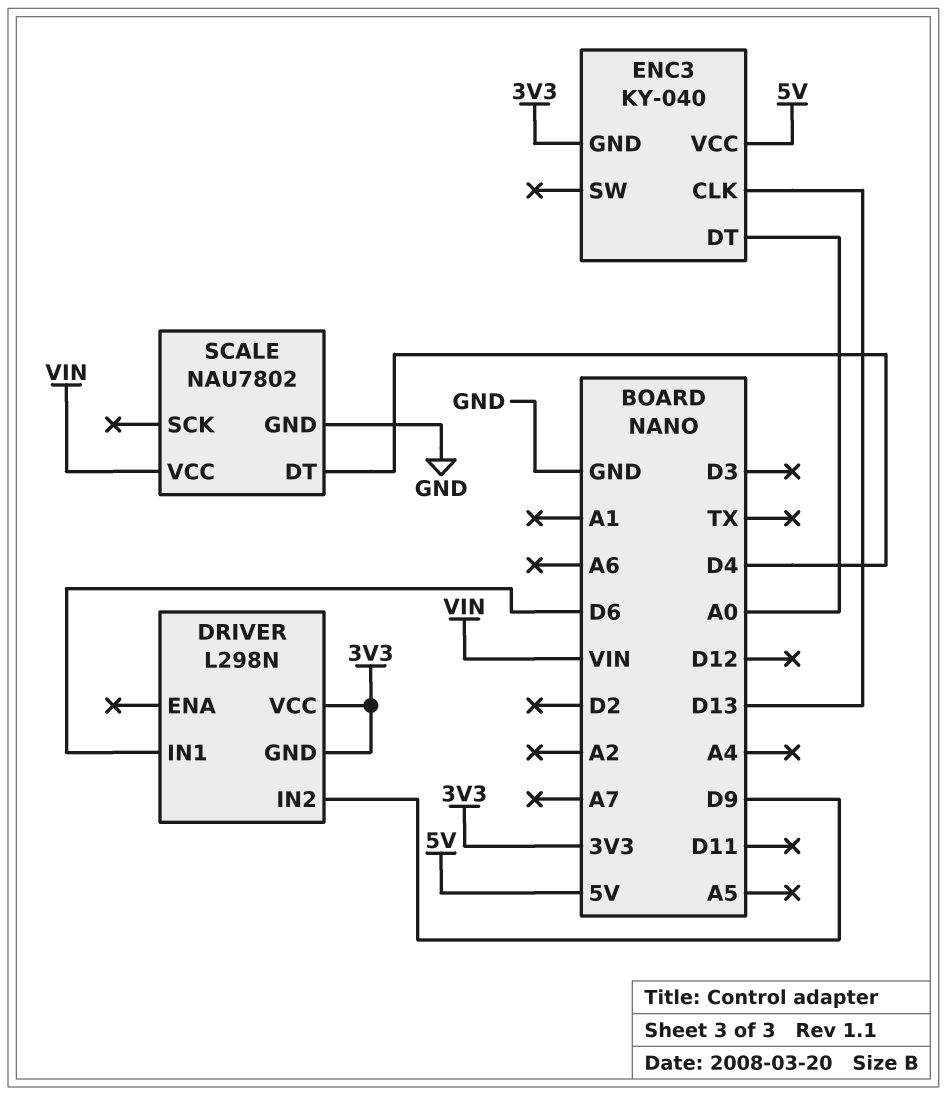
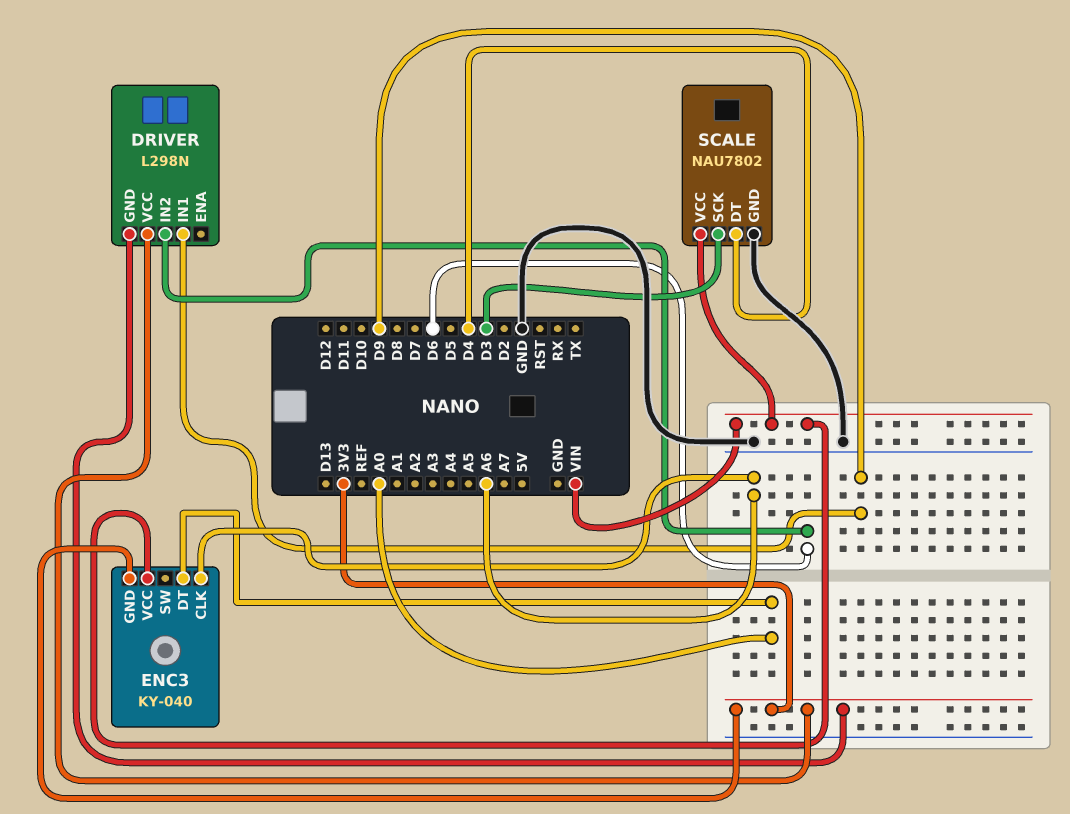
DRIVER pin IN1: D6 -> D9
DRIVER pin IN2: D9 -> D6
ENC3 pin CLK: D13 -> A6
ENC3 pin VCC: 5V -> VIN
SCALE pin SCK: none -> D3

